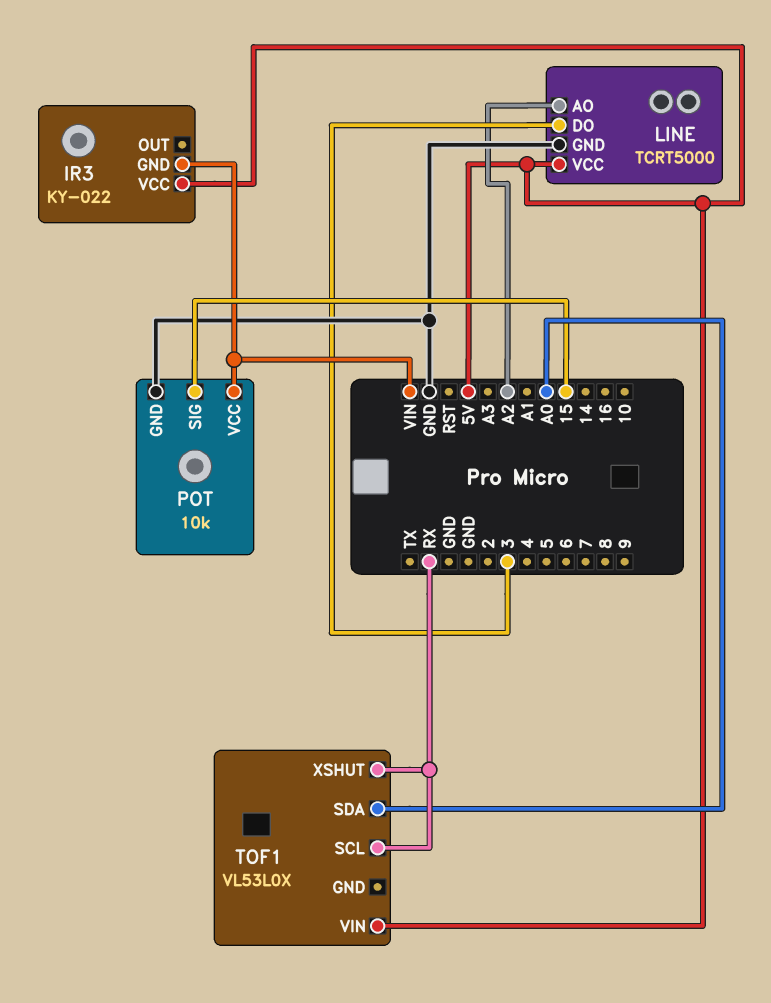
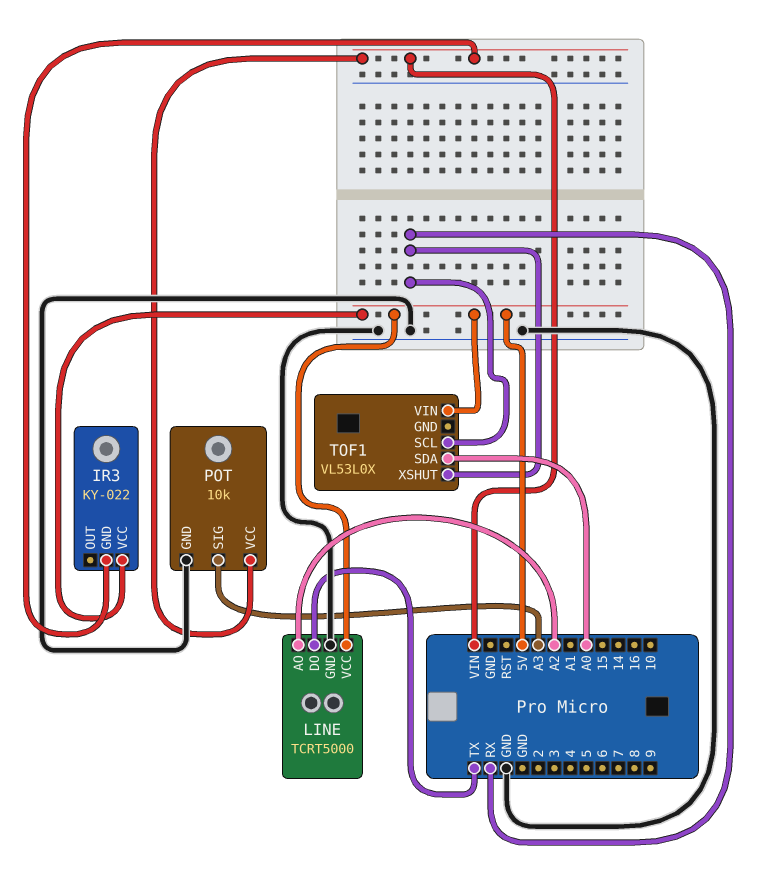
LINE pin DO: 3 -> TX
POT pin SIG: 15 -> A3

